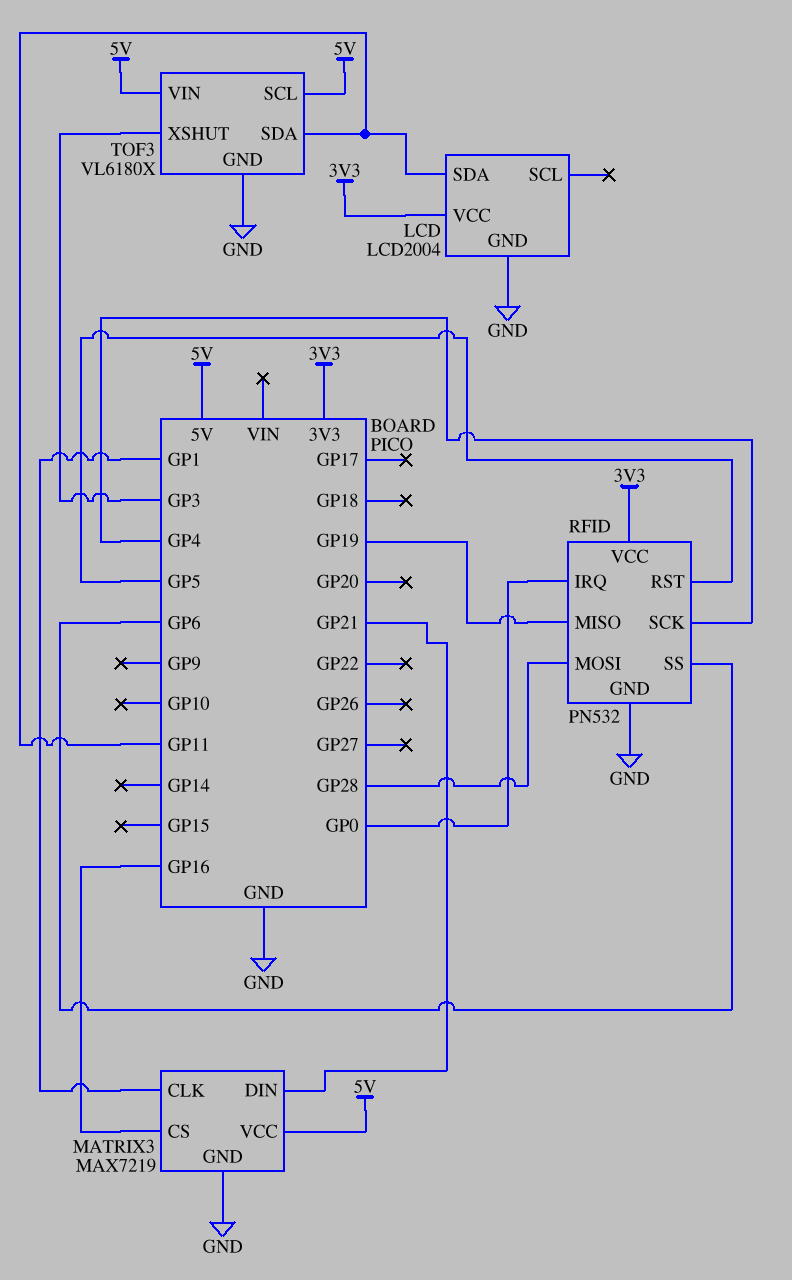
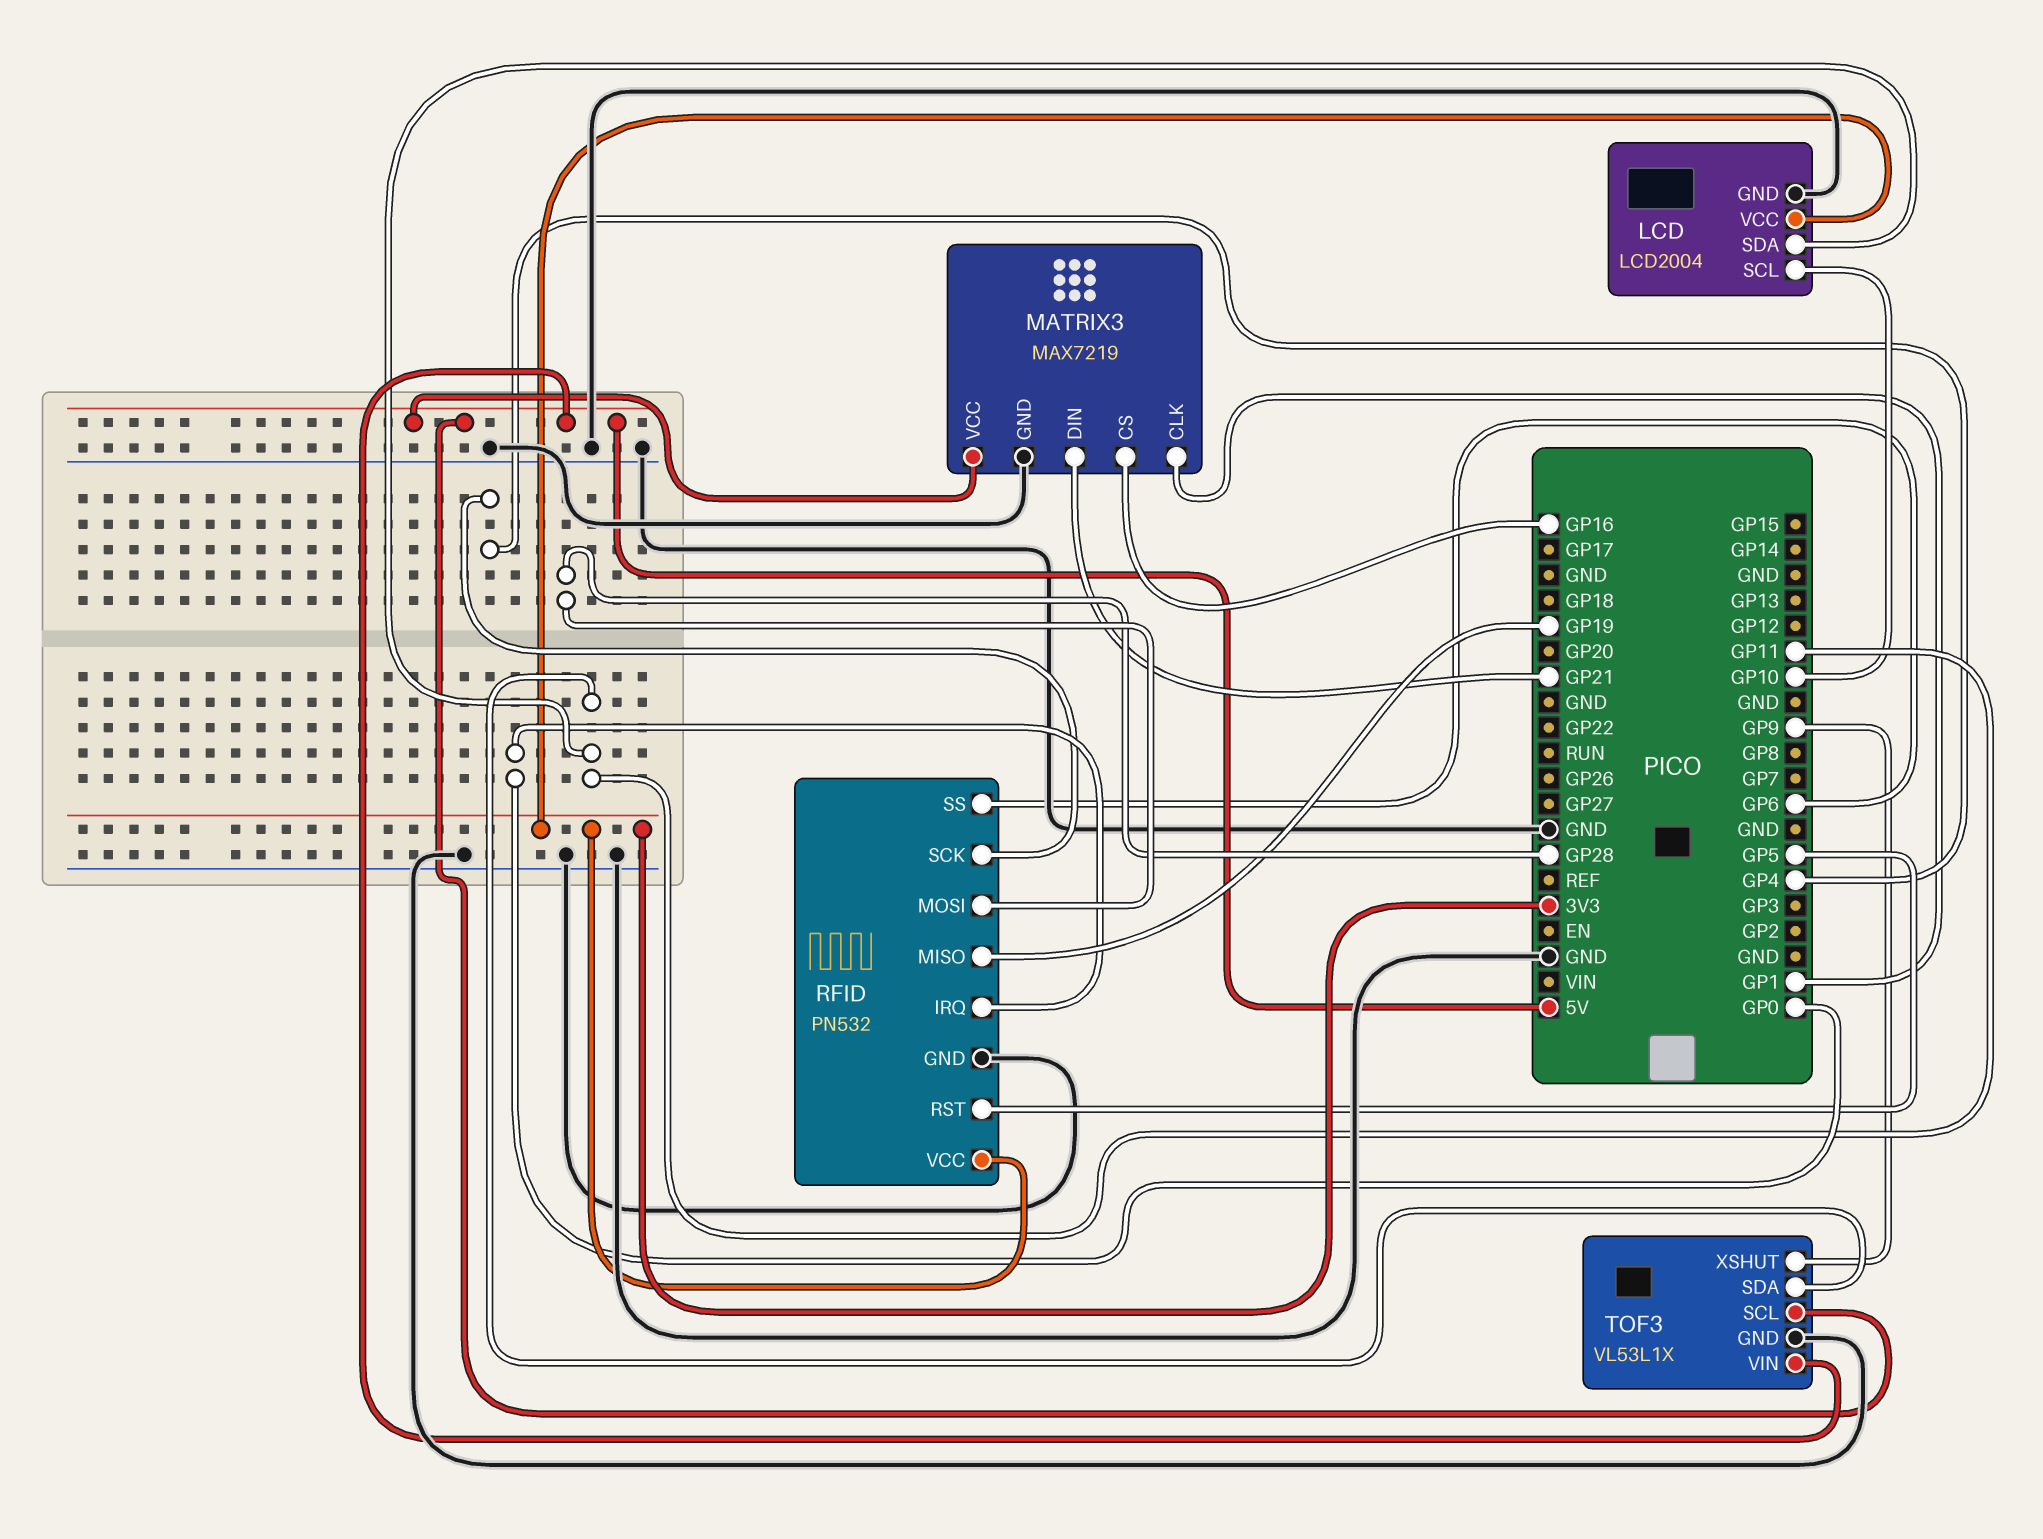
LCD pin SCL: none -> GP10
TOF3: VL6180X -> VL53L1X
TOF3 pin XSHUT: GP3 -> GP9

